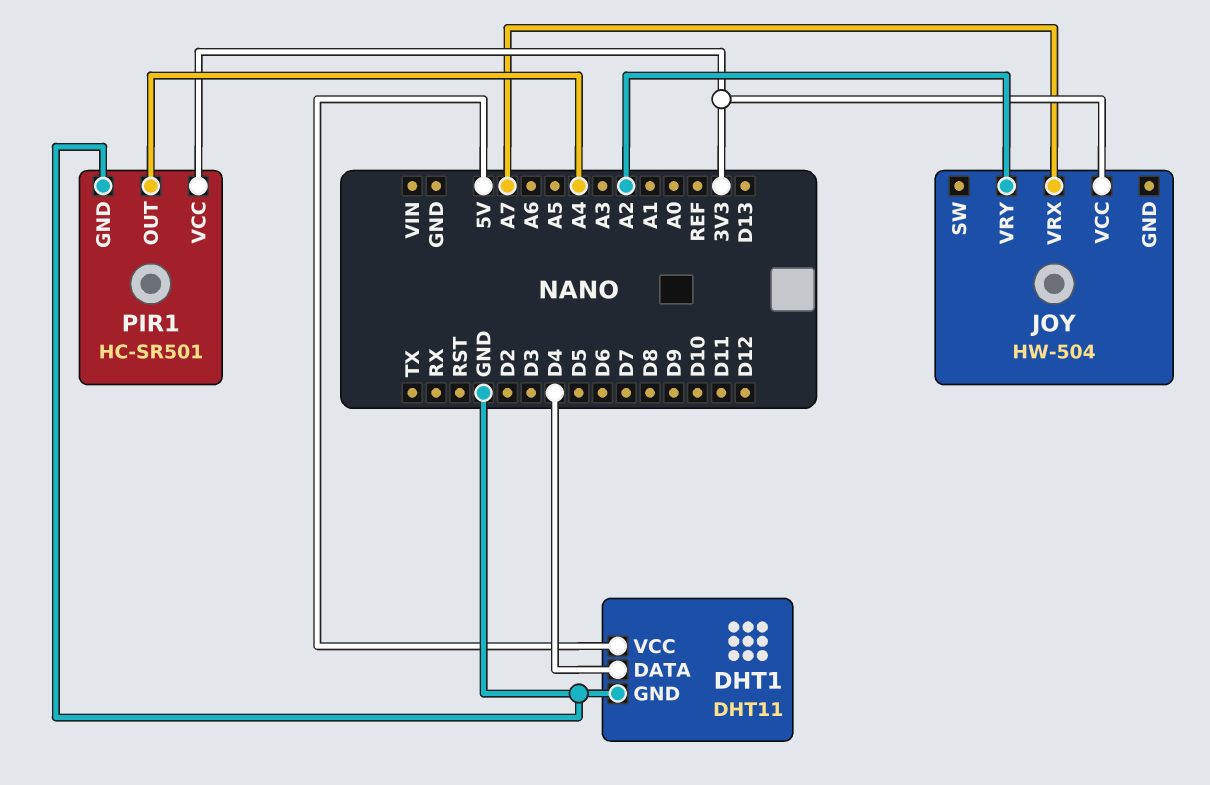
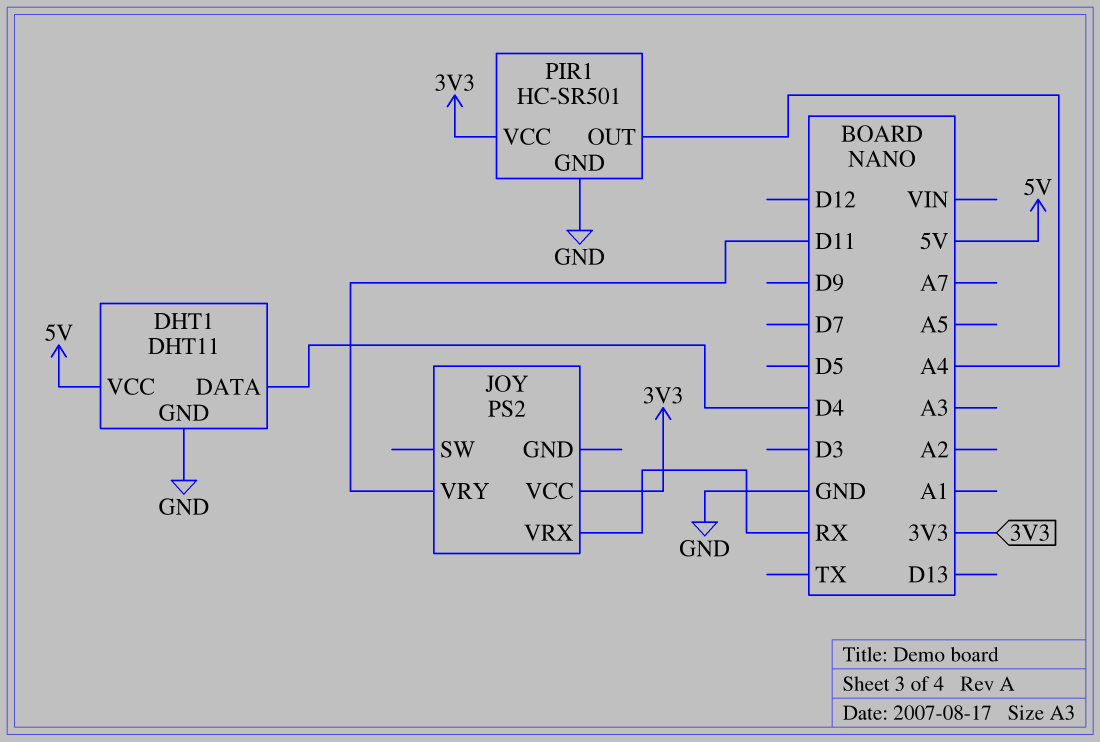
JOY: HW-504 -> PS2
JOY pin VRX: A7 -> RX
JOY pin VRY: A2 -> D11

